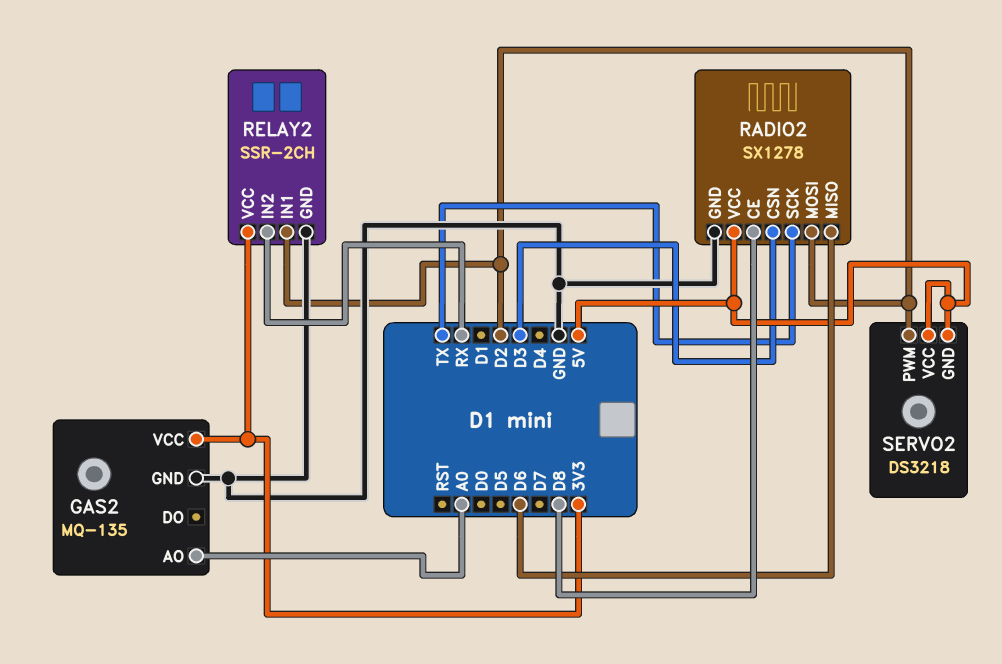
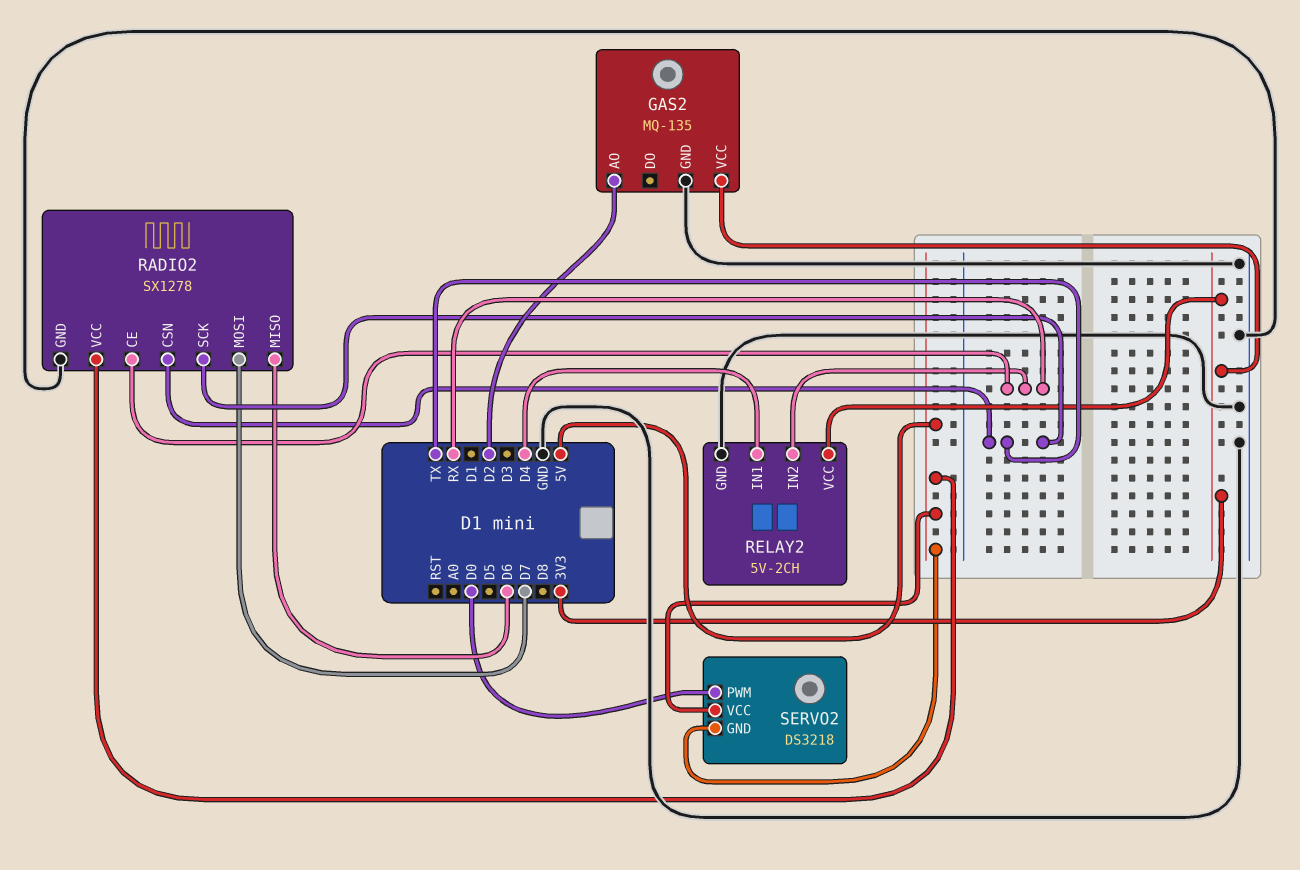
GAS2 pin AO: A0 -> D2
RADIO2 pin CE: D8 -> RX
RADIO2 pin CSN: D3 -> TX
RADIO2 pin MOSI: D2 -> D7
RELAY2: SSR-2CH -> 5V-2CH
RELAY2 pin IN1: D2 -> D4
SERVO2 pin PWM: D2 -> D0

